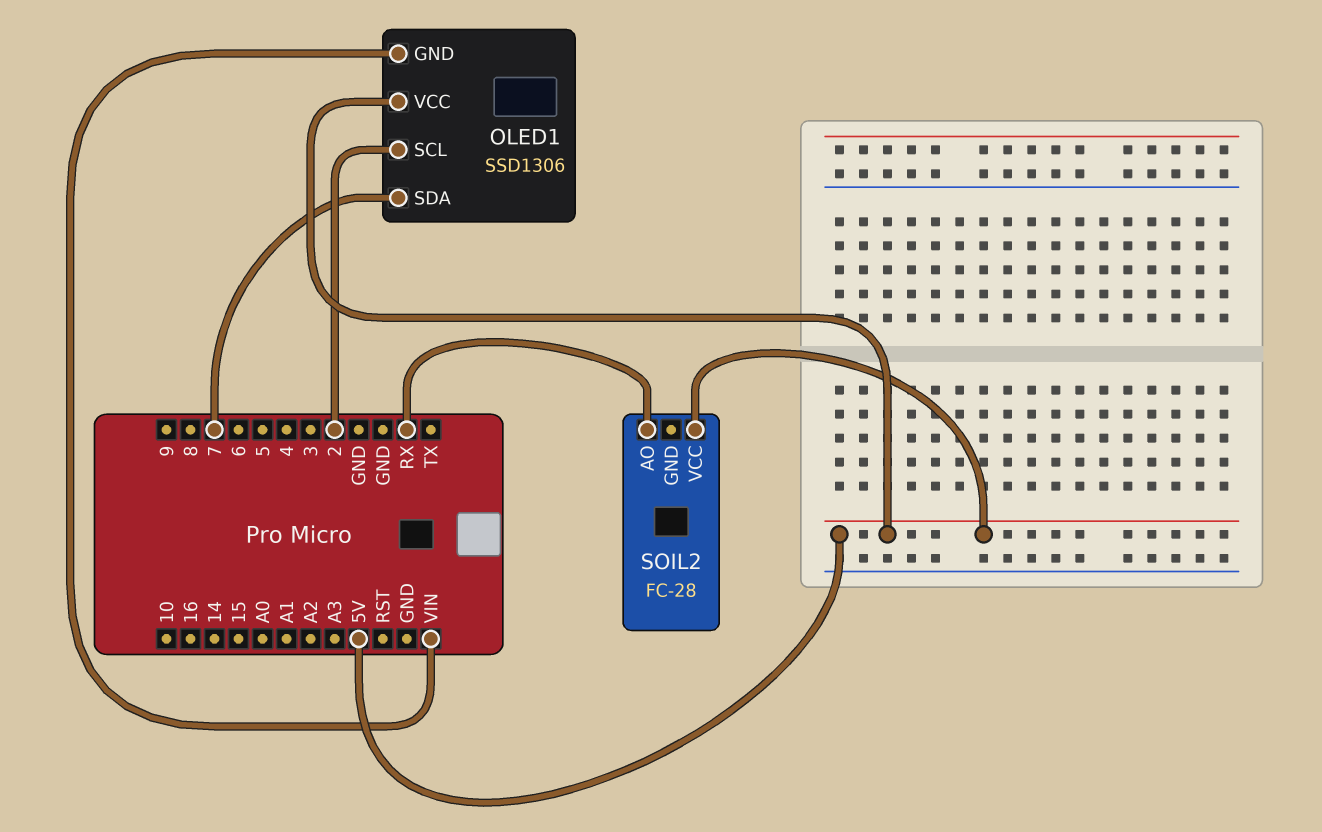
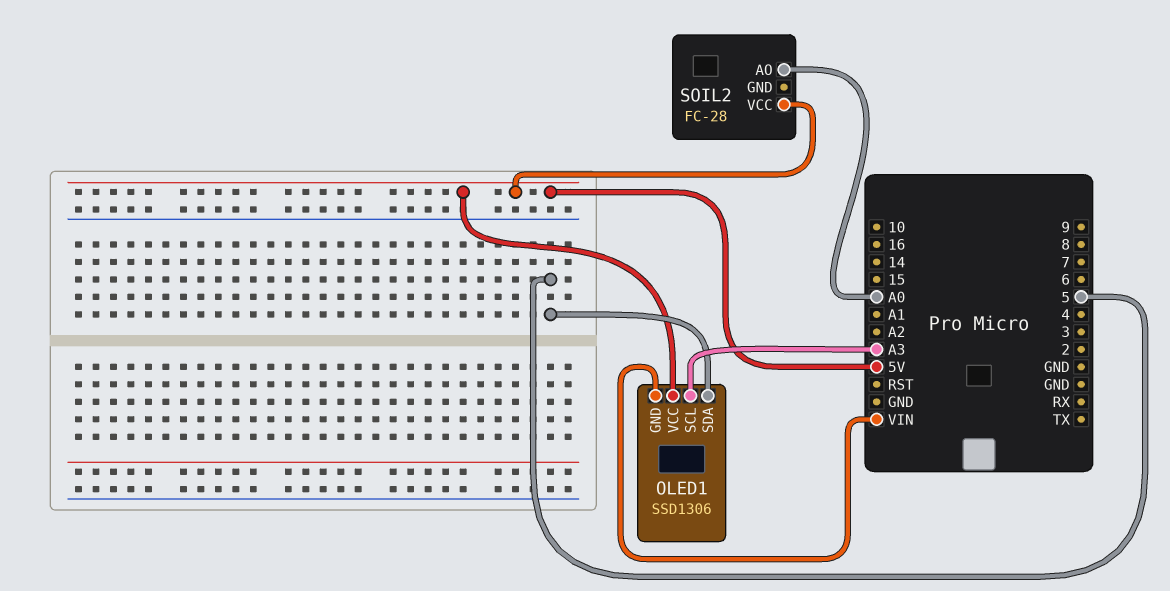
OLED1 pin SCL: 2 -> A3
OLED1 pin SDA: 7 -> 5
SOIL2 pin AO: RX -> A0

